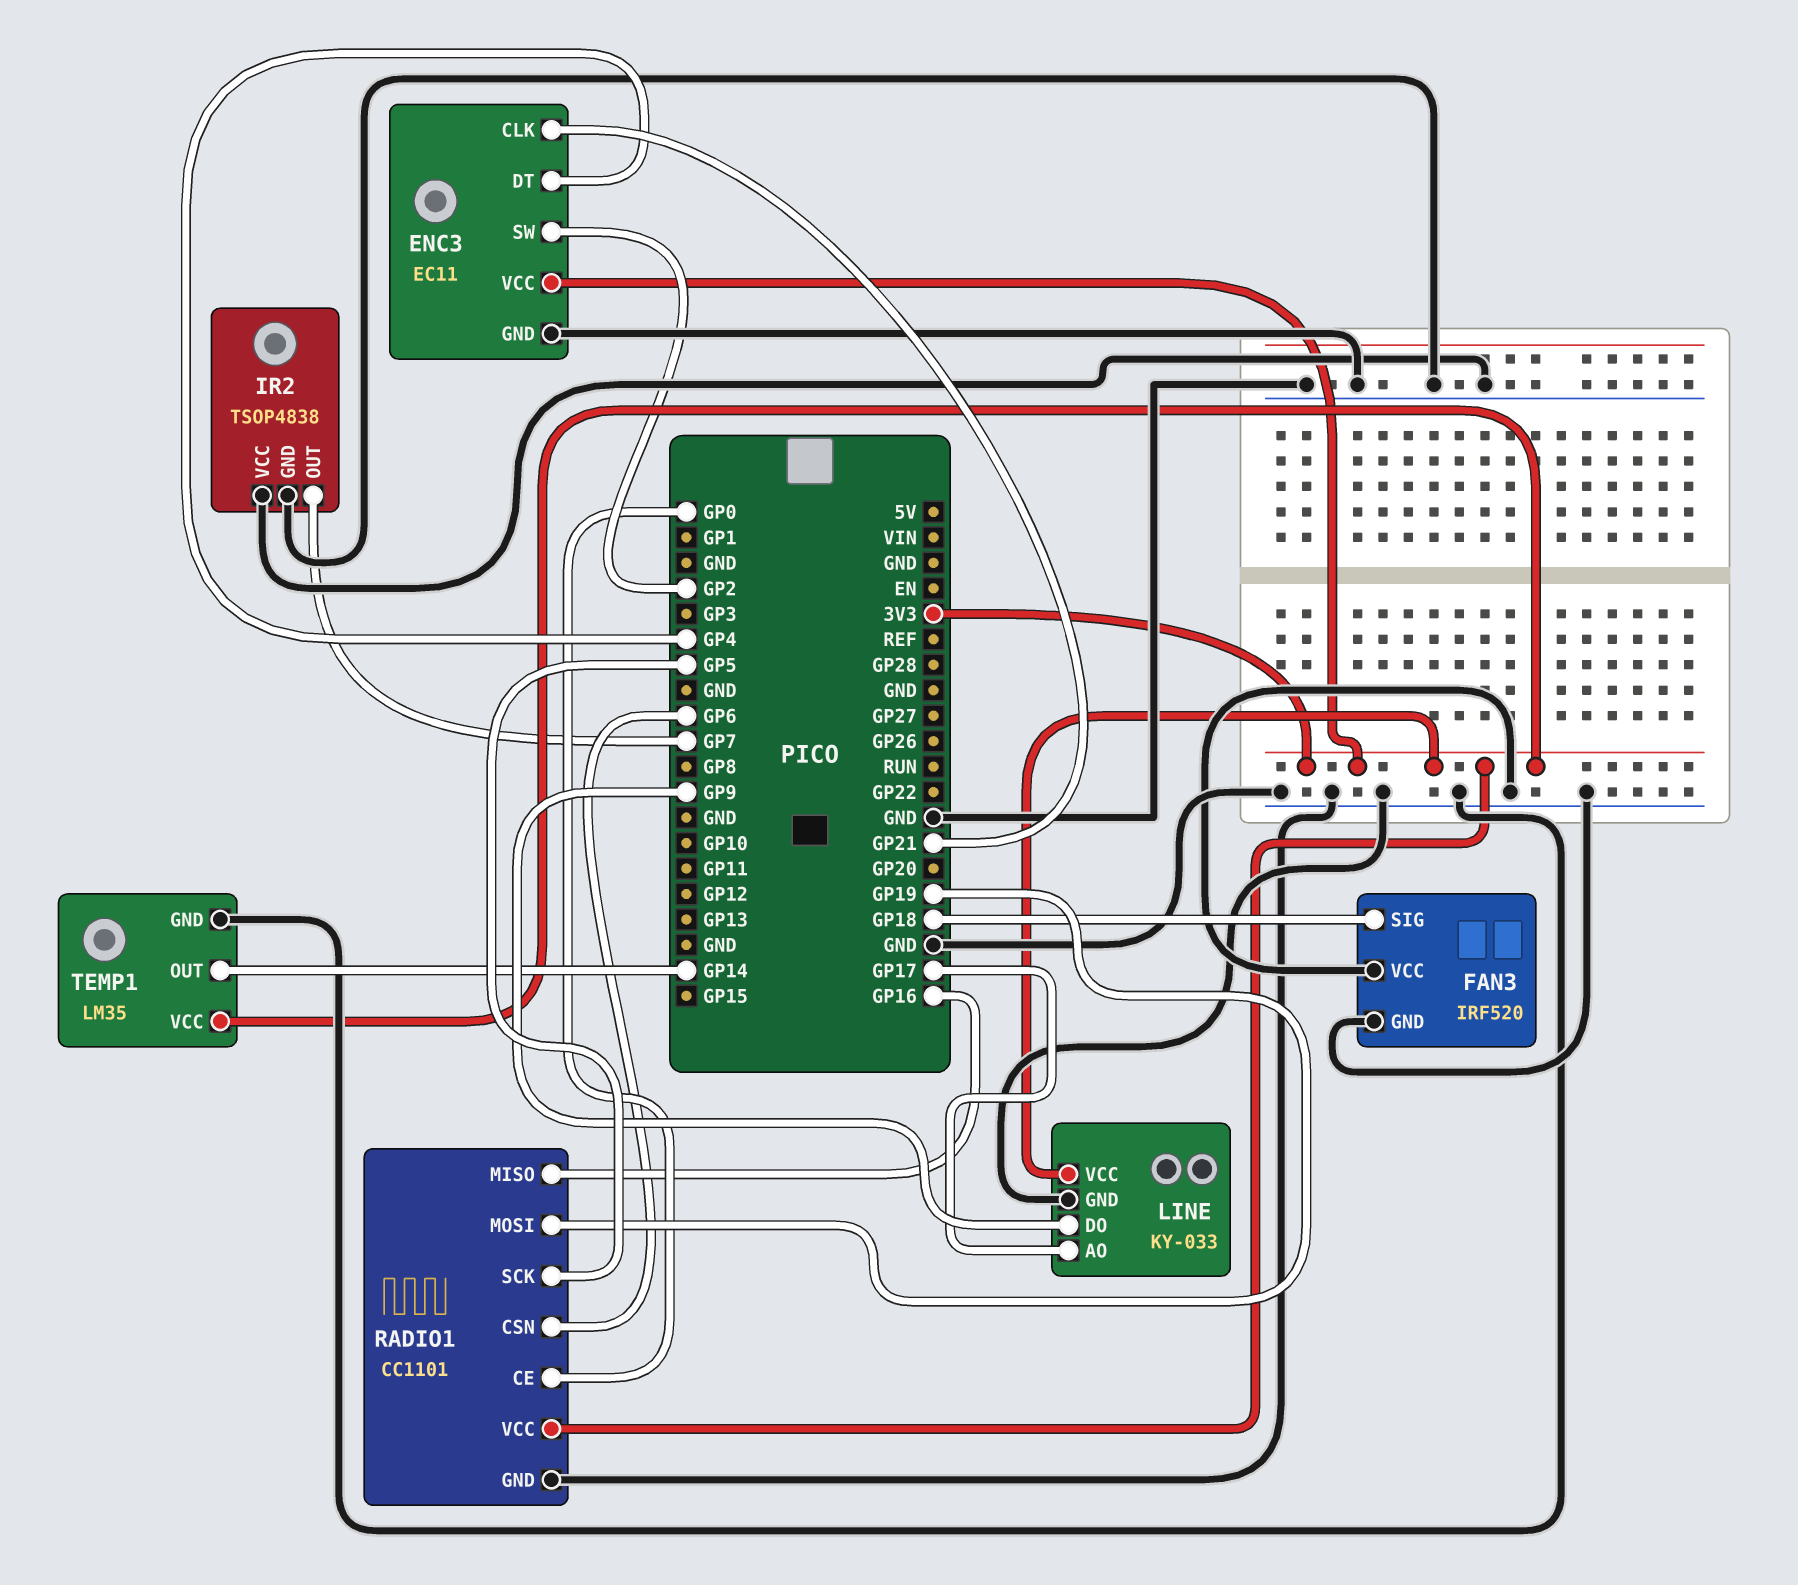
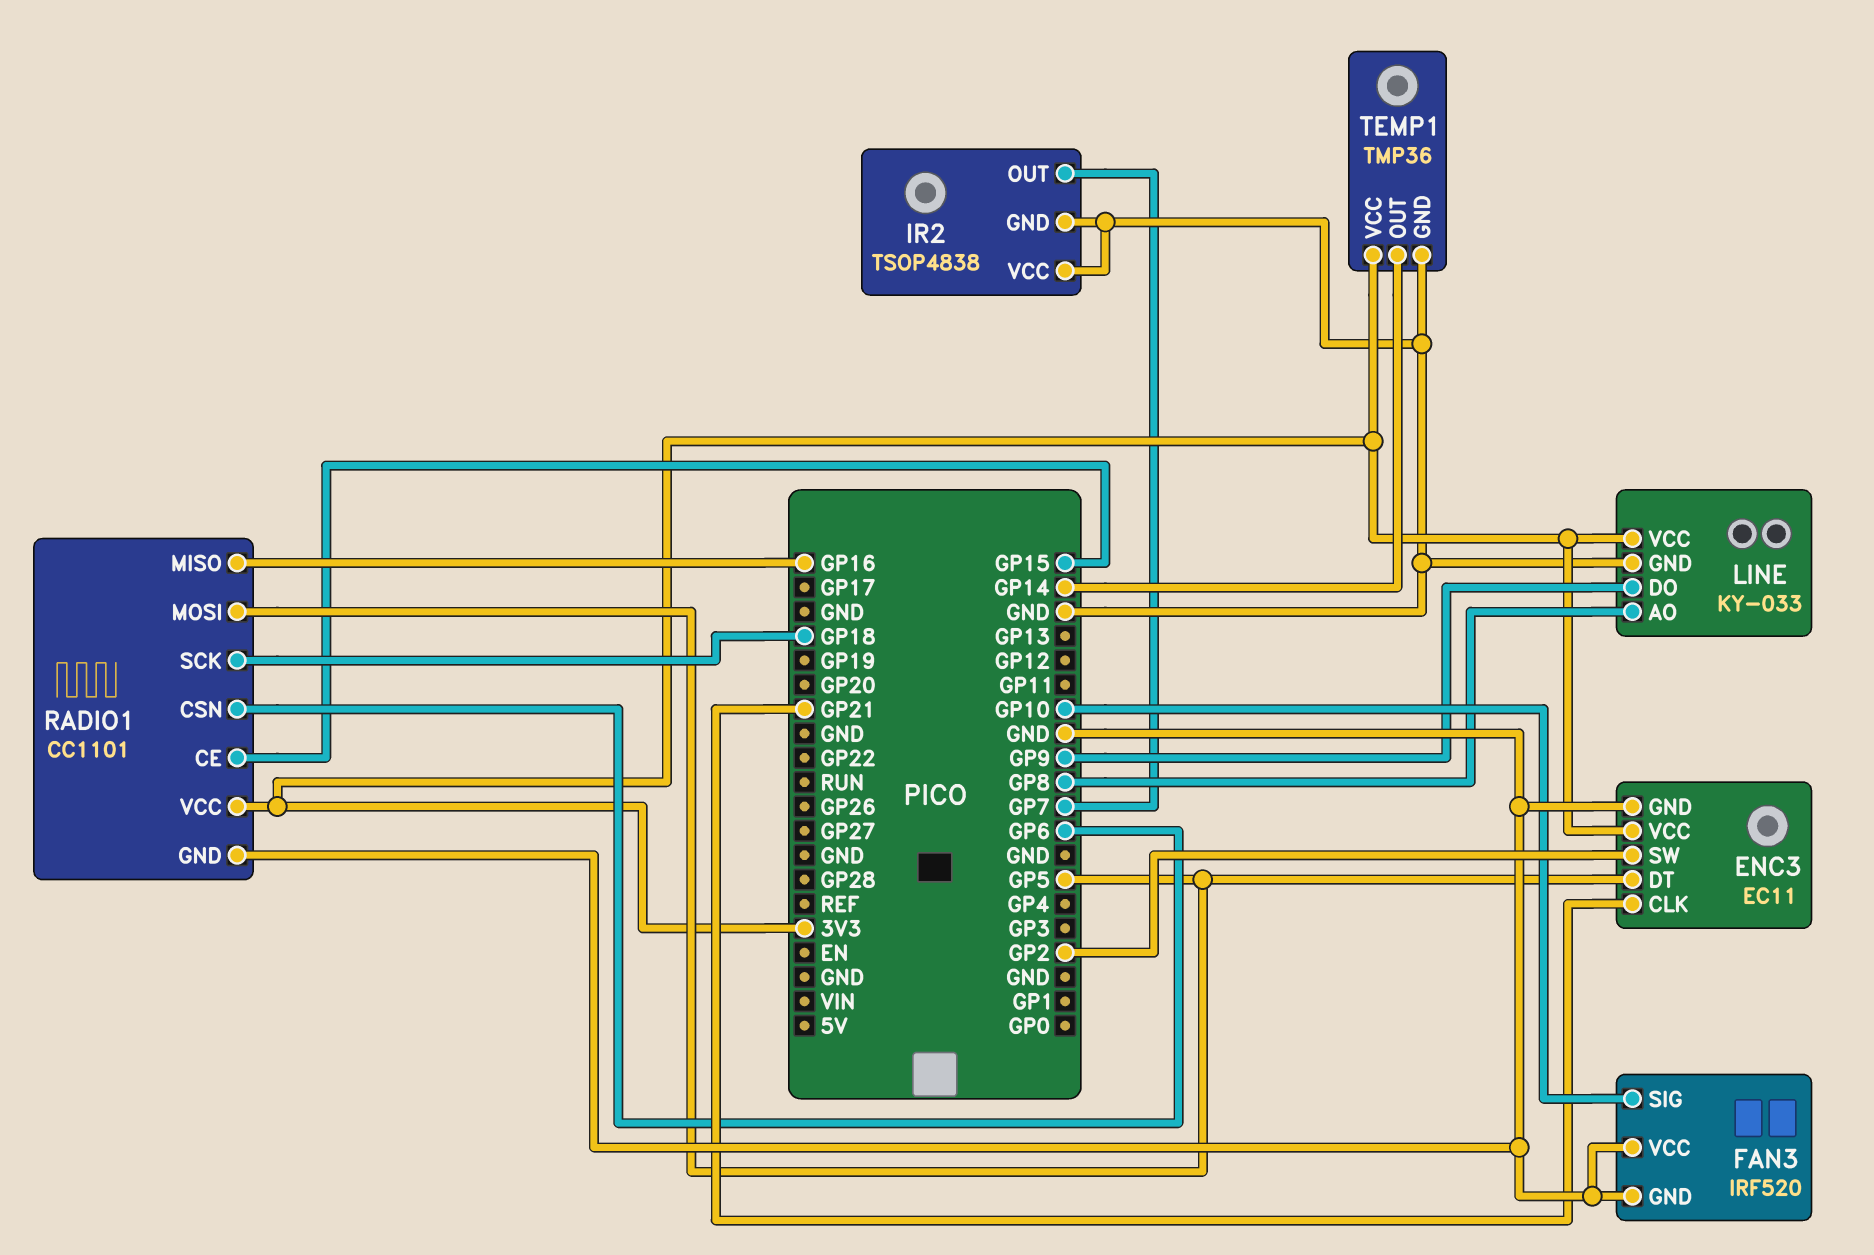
ENC3 pin DT: GP4 -> GP5
FAN3 pin SIG: GP18 -> GP10
LINE pin AO: GP17 -> GP8
RADIO1 pin CE: GP0 -> GP15
RADIO1 pin MOSI: GP19 -> GP5
RADIO1 pin SCK: GP5 -> GP18
TEMP1: LM35 -> TMP36

